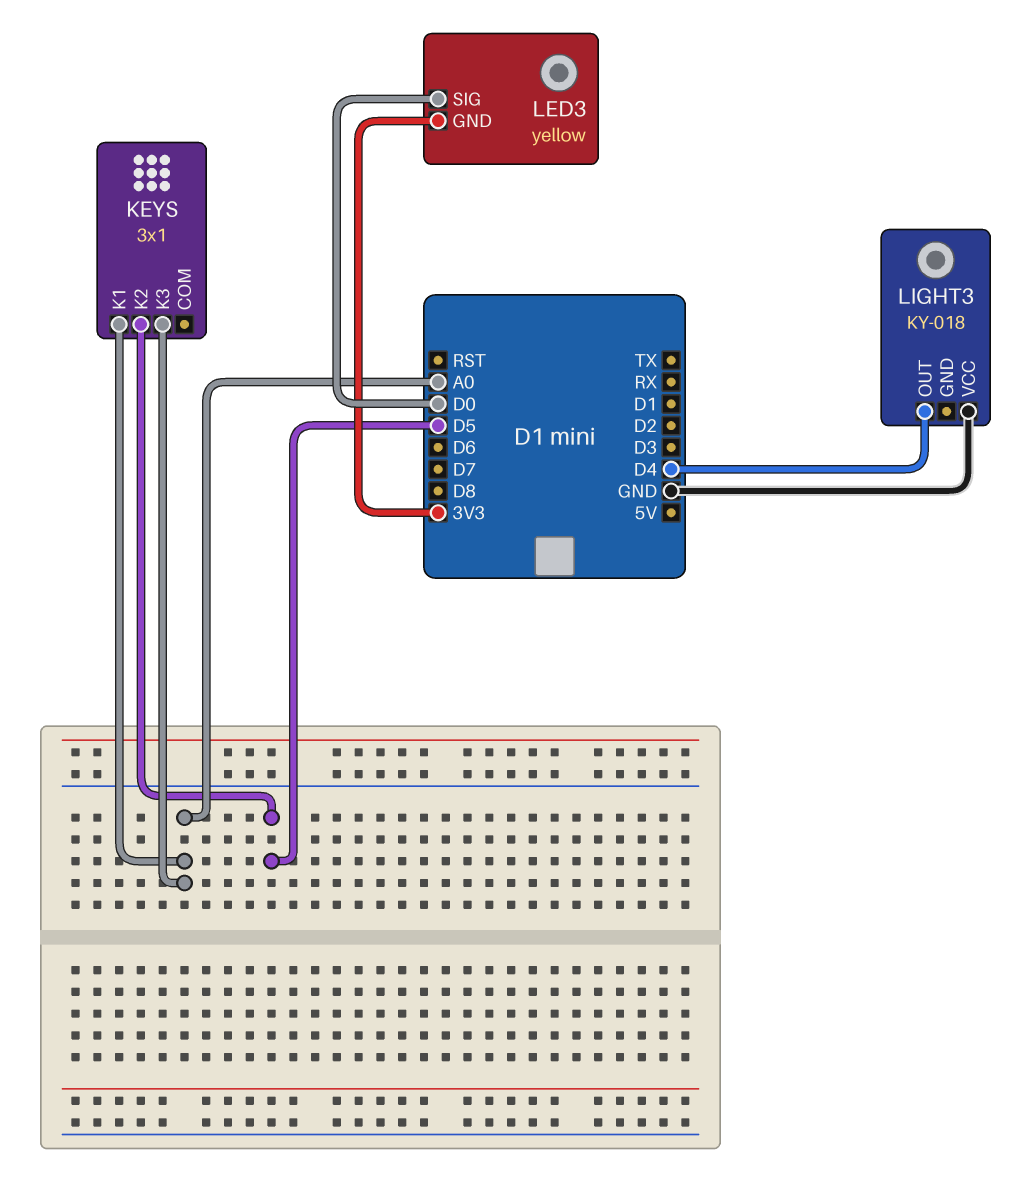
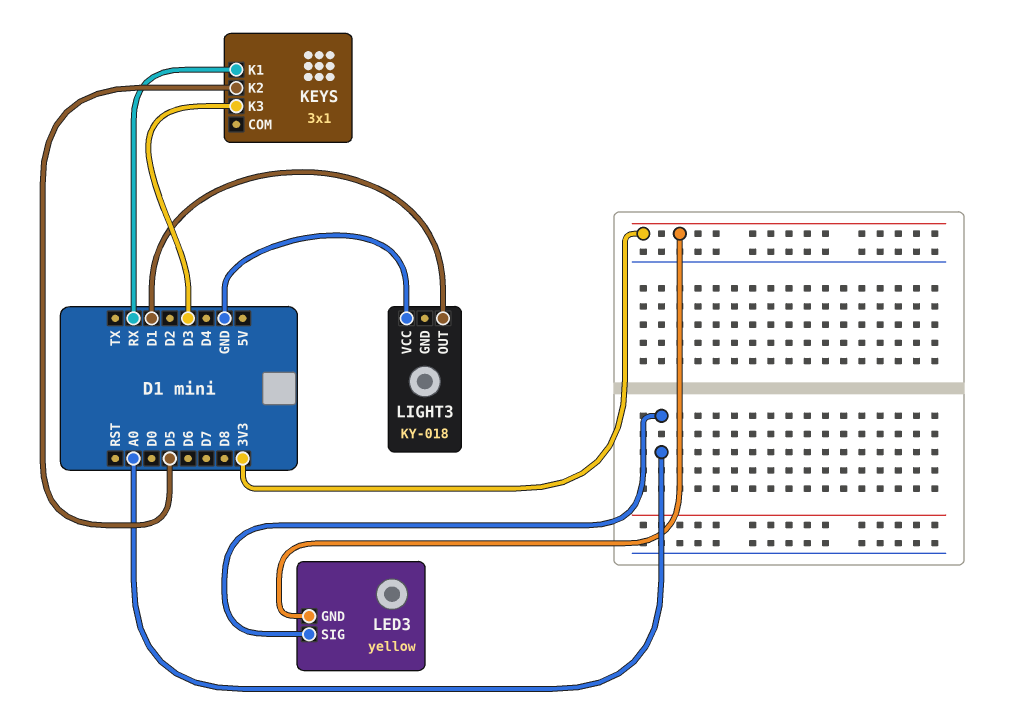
KEYS pin K1: A0 -> RX
KEYS pin K3: A0 -> D3
LED3 pin SIG: D0 -> A0
LIGHT3 pin OUT: D4 -> D1

